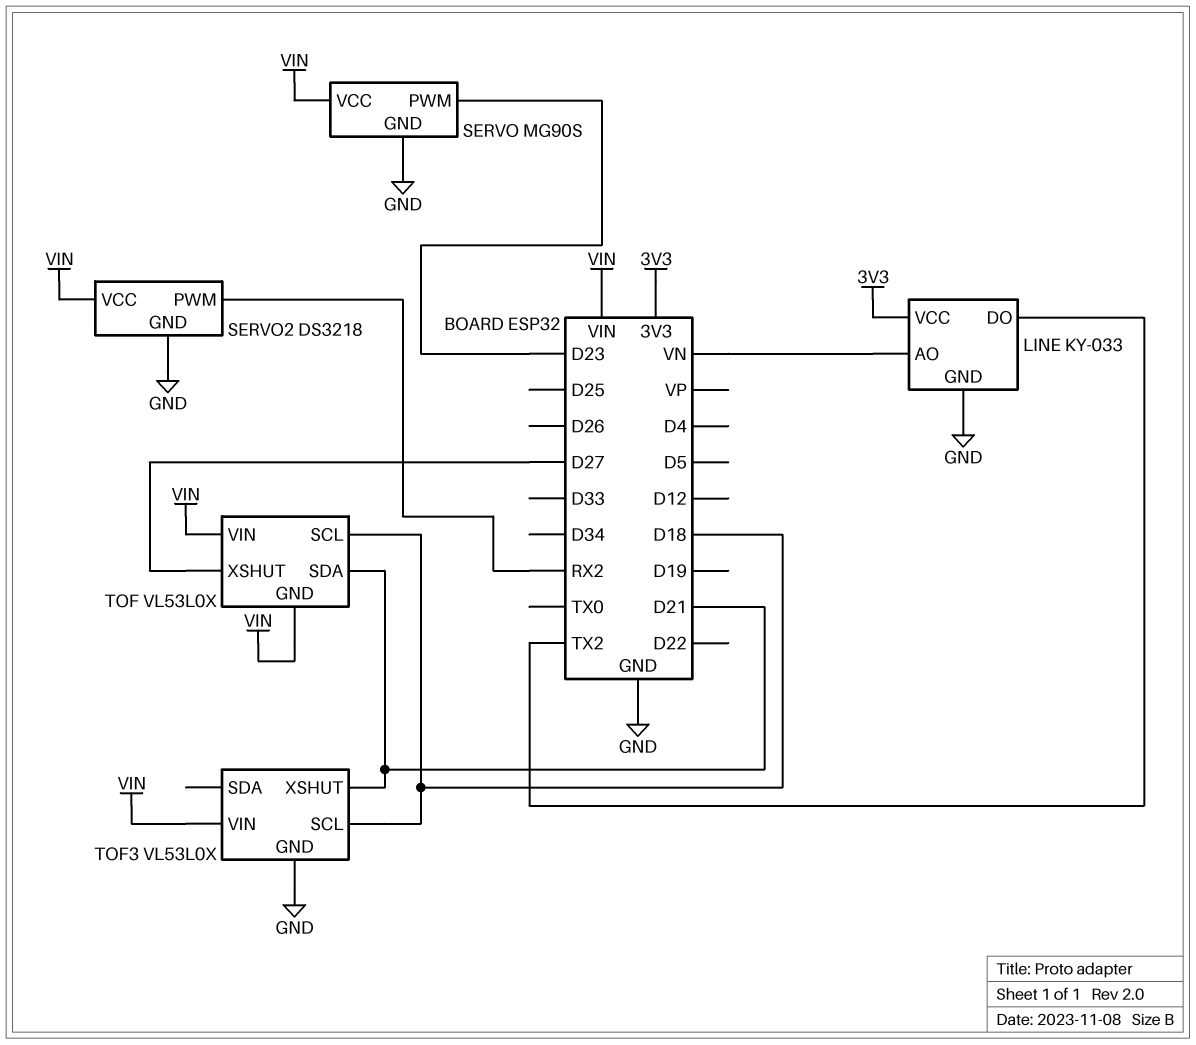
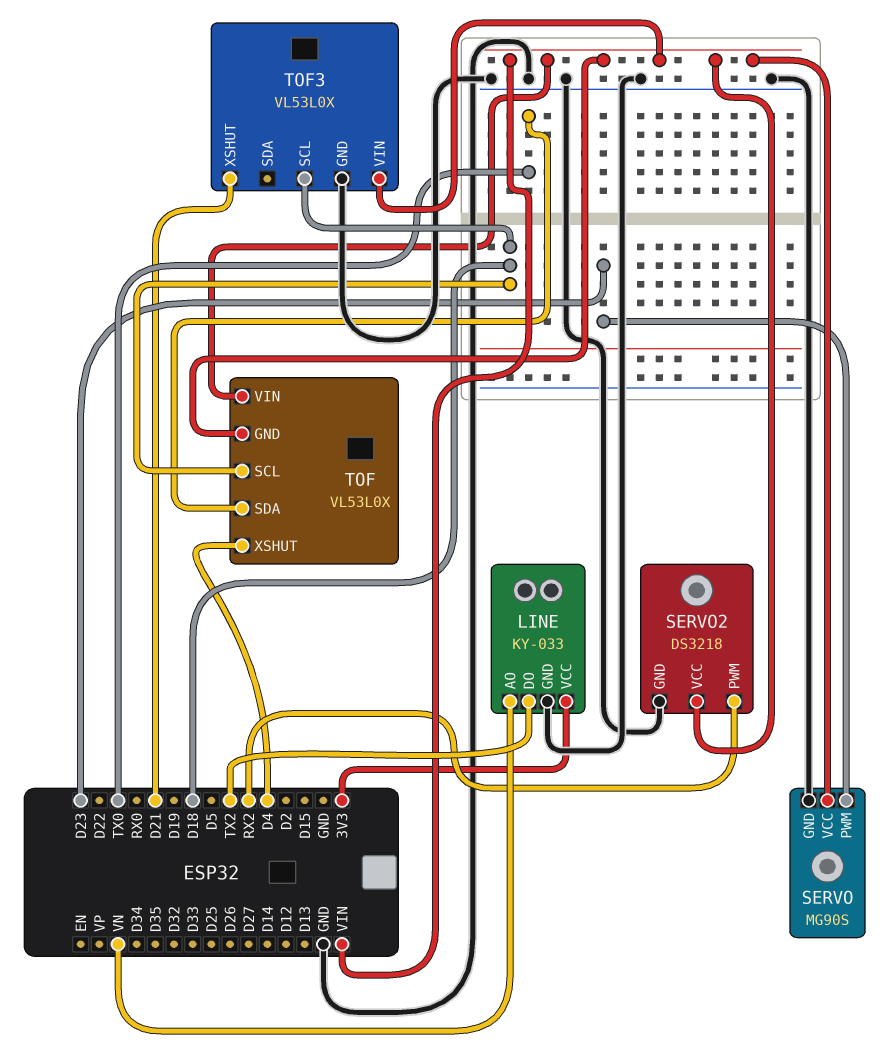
TOF pin SDA: D21 -> TX0
TOF pin XSHUT: D27 -> D4

